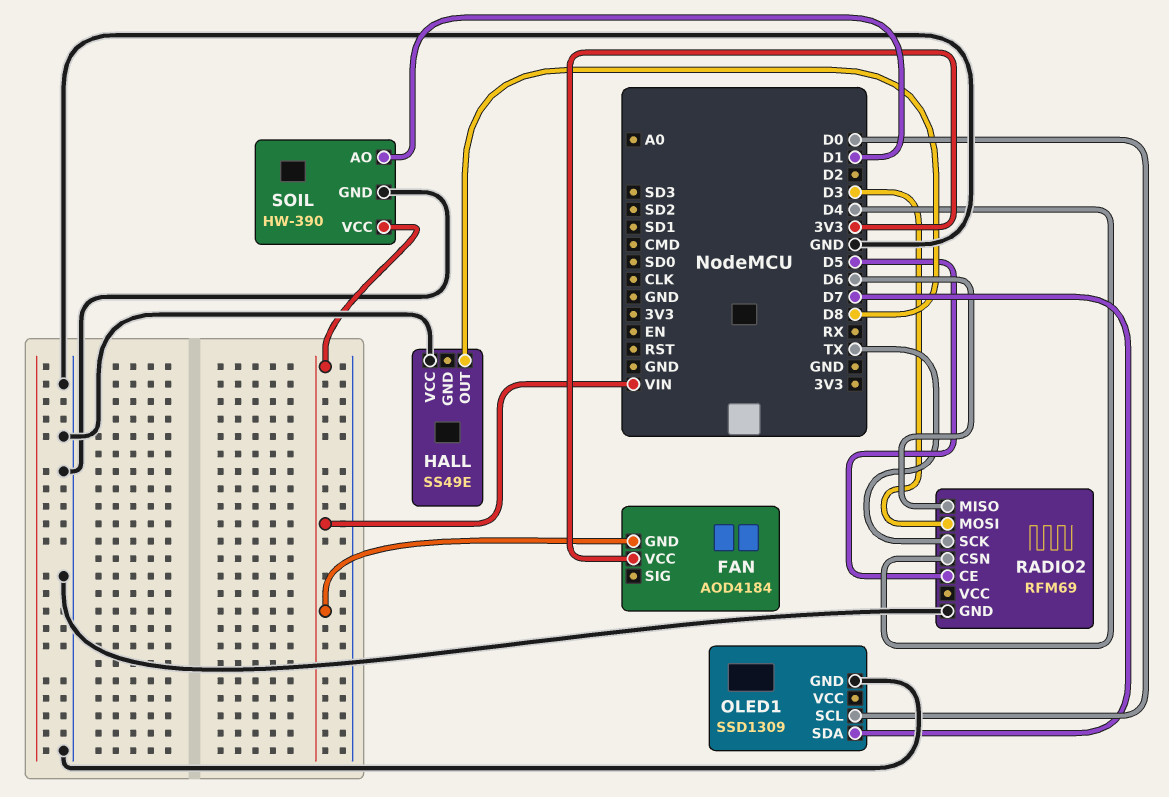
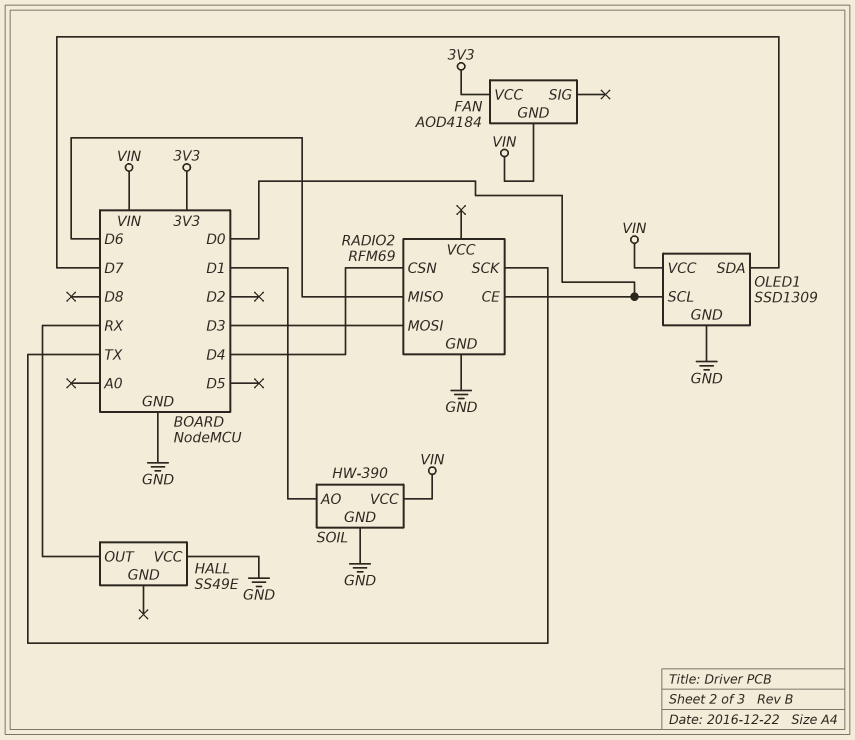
HALL pin OUT: D8 -> RX
OLED1 pin VCC: none -> VIN
RADIO2 pin CE: D5 -> D0

